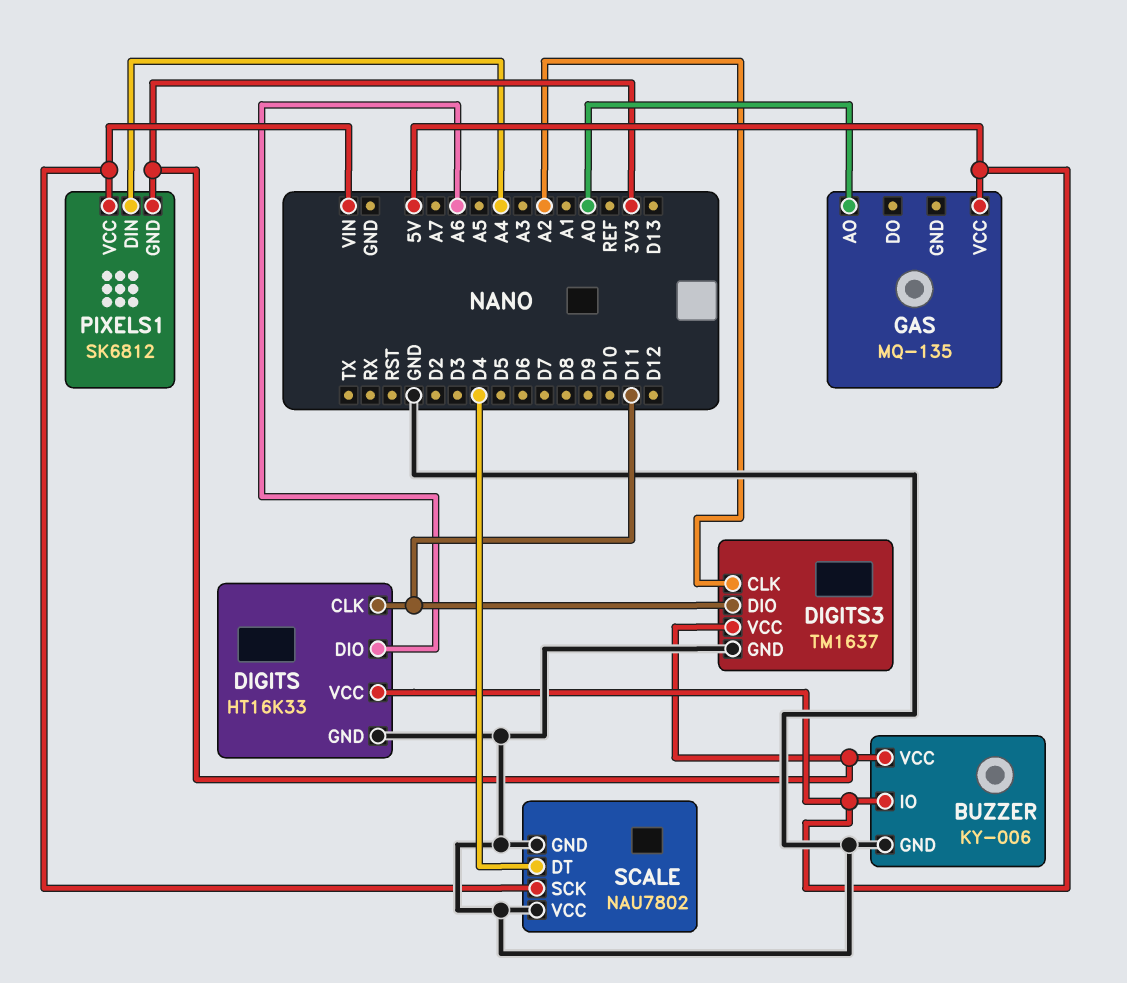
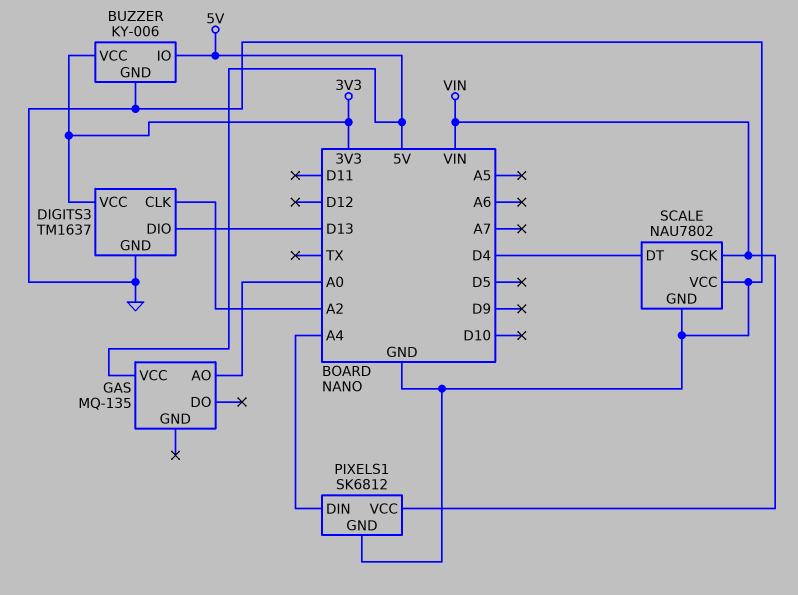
DIGITS: HT16K33 -> none
DIGITS pin CLK: D11 -> none
DIGITS pin DIO: A6 -> none
DIGITS pin GND: GND -> none
DIGITS pin VCC: 5V -> none
DIGITS3 pin DIO: D11 -> D13
PIXELS1 pin GND: 3V3 -> GND

